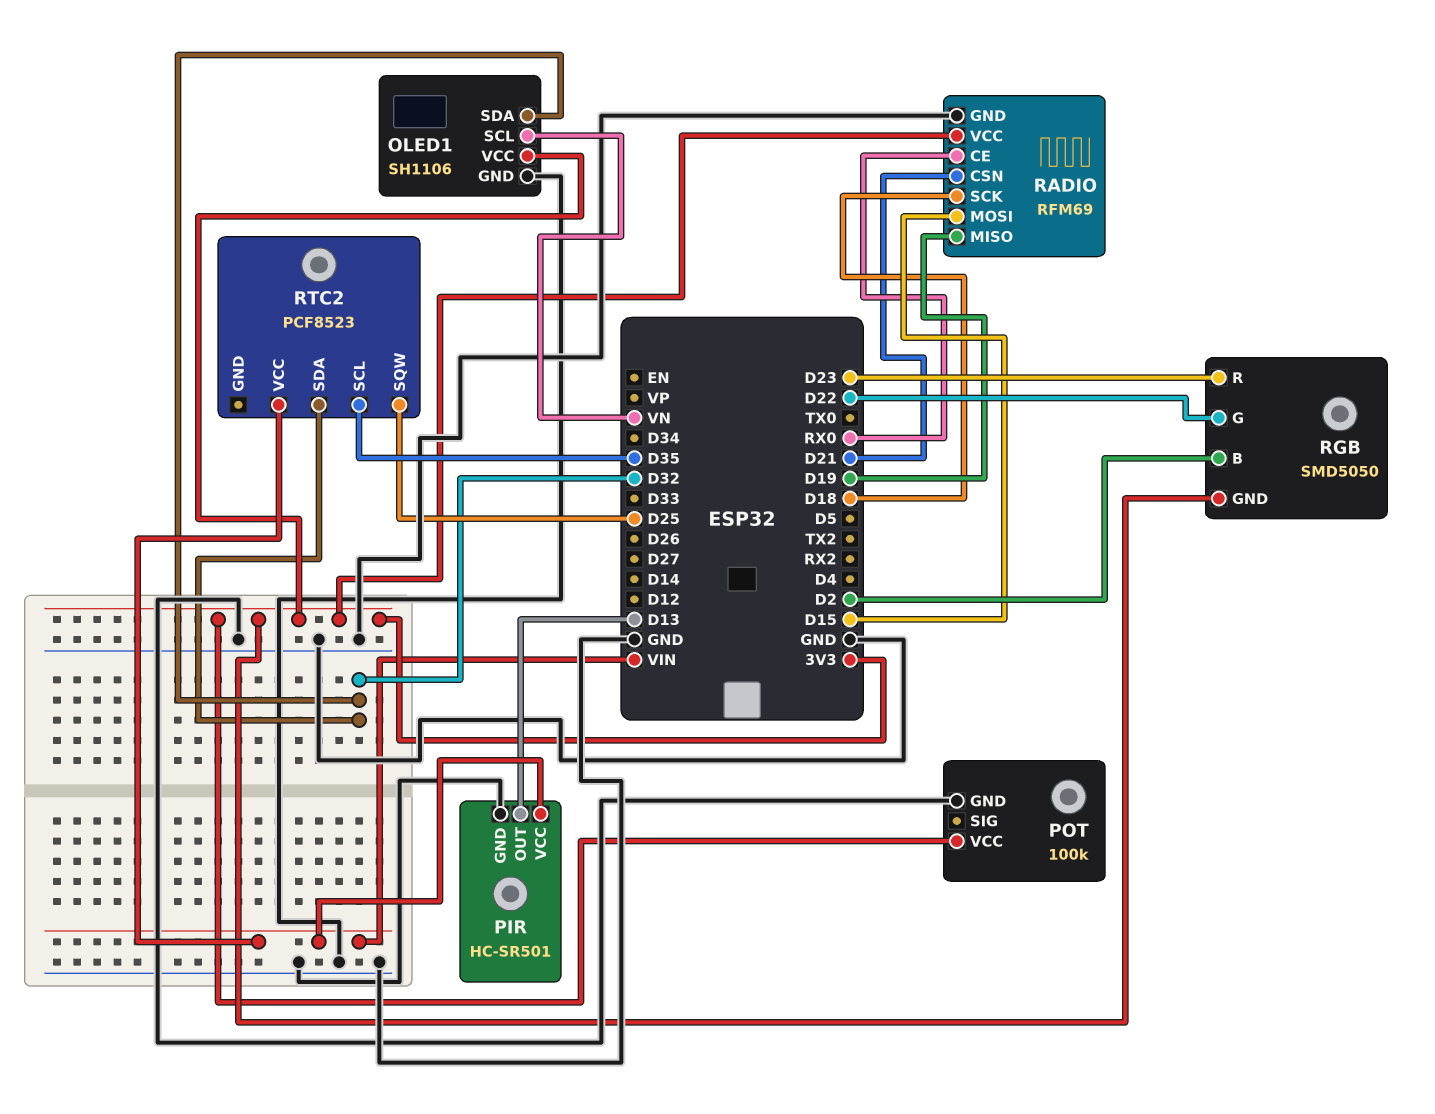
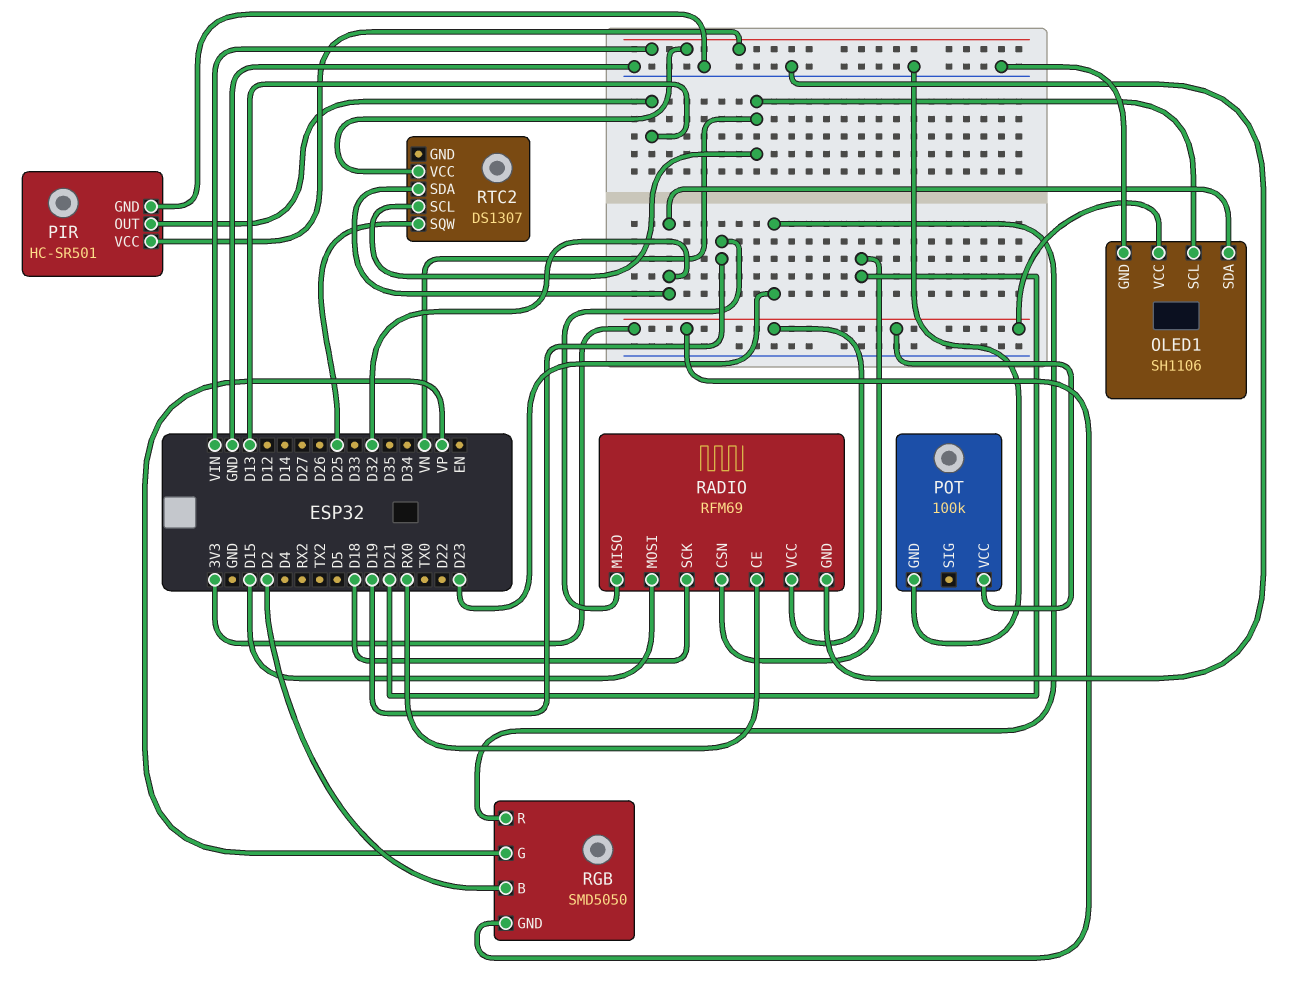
RGB pin G: D22 -> VP
RTC2: PCF8523 -> DS1307
RTC2 pin SCL: D35 -> VN

